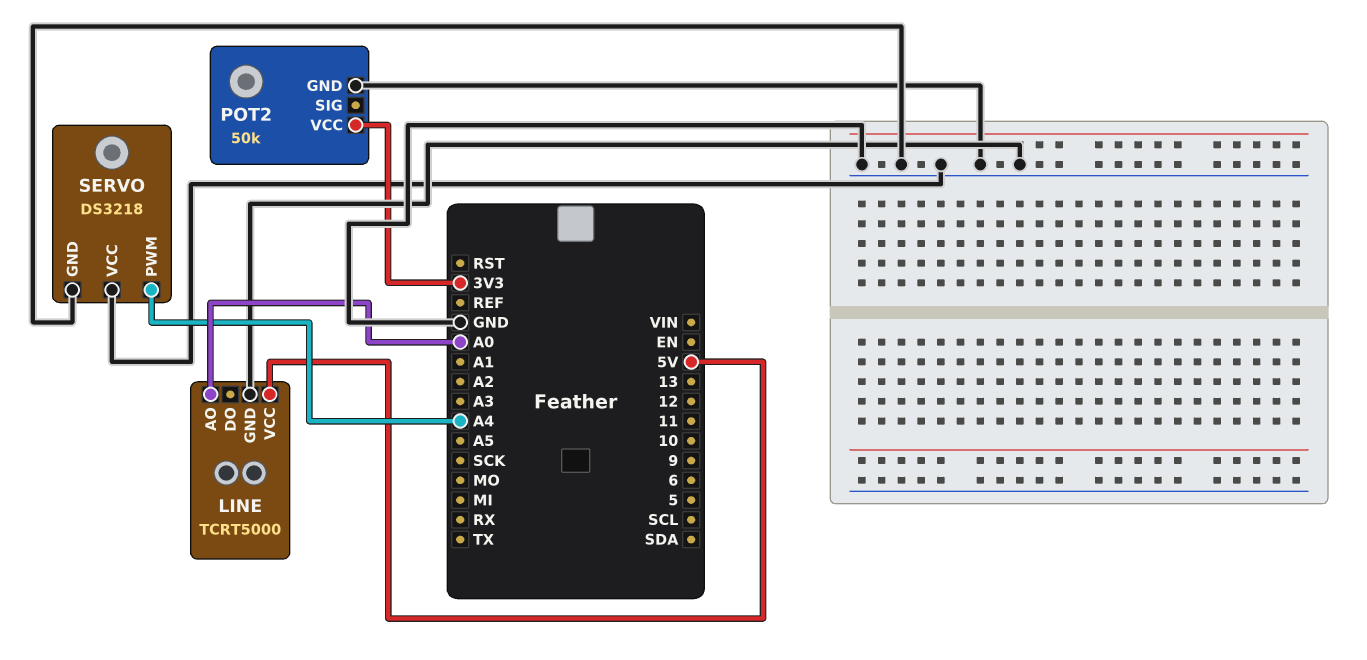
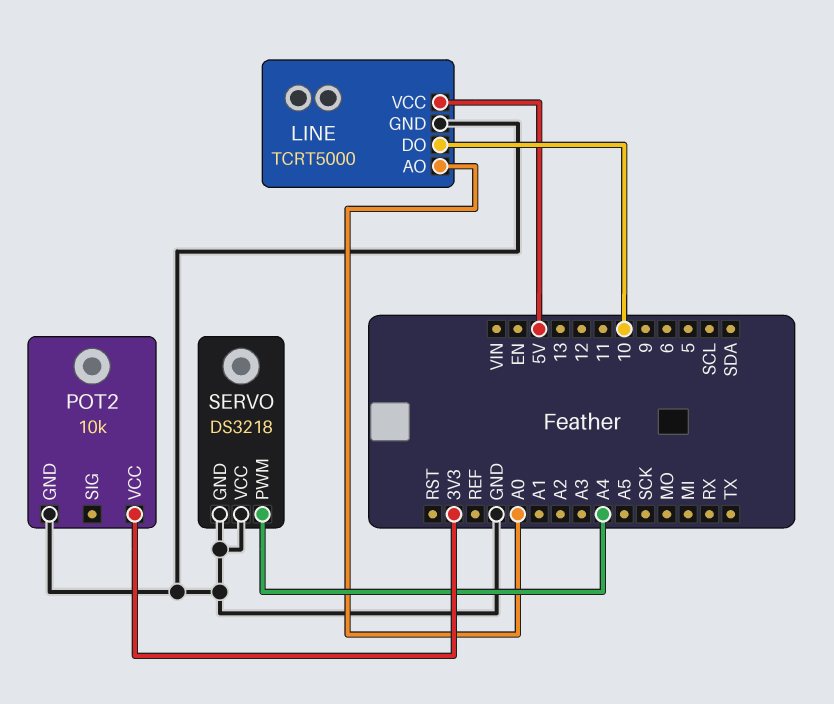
LINE pin DO: none -> 10
POT2: 50k -> 10k

